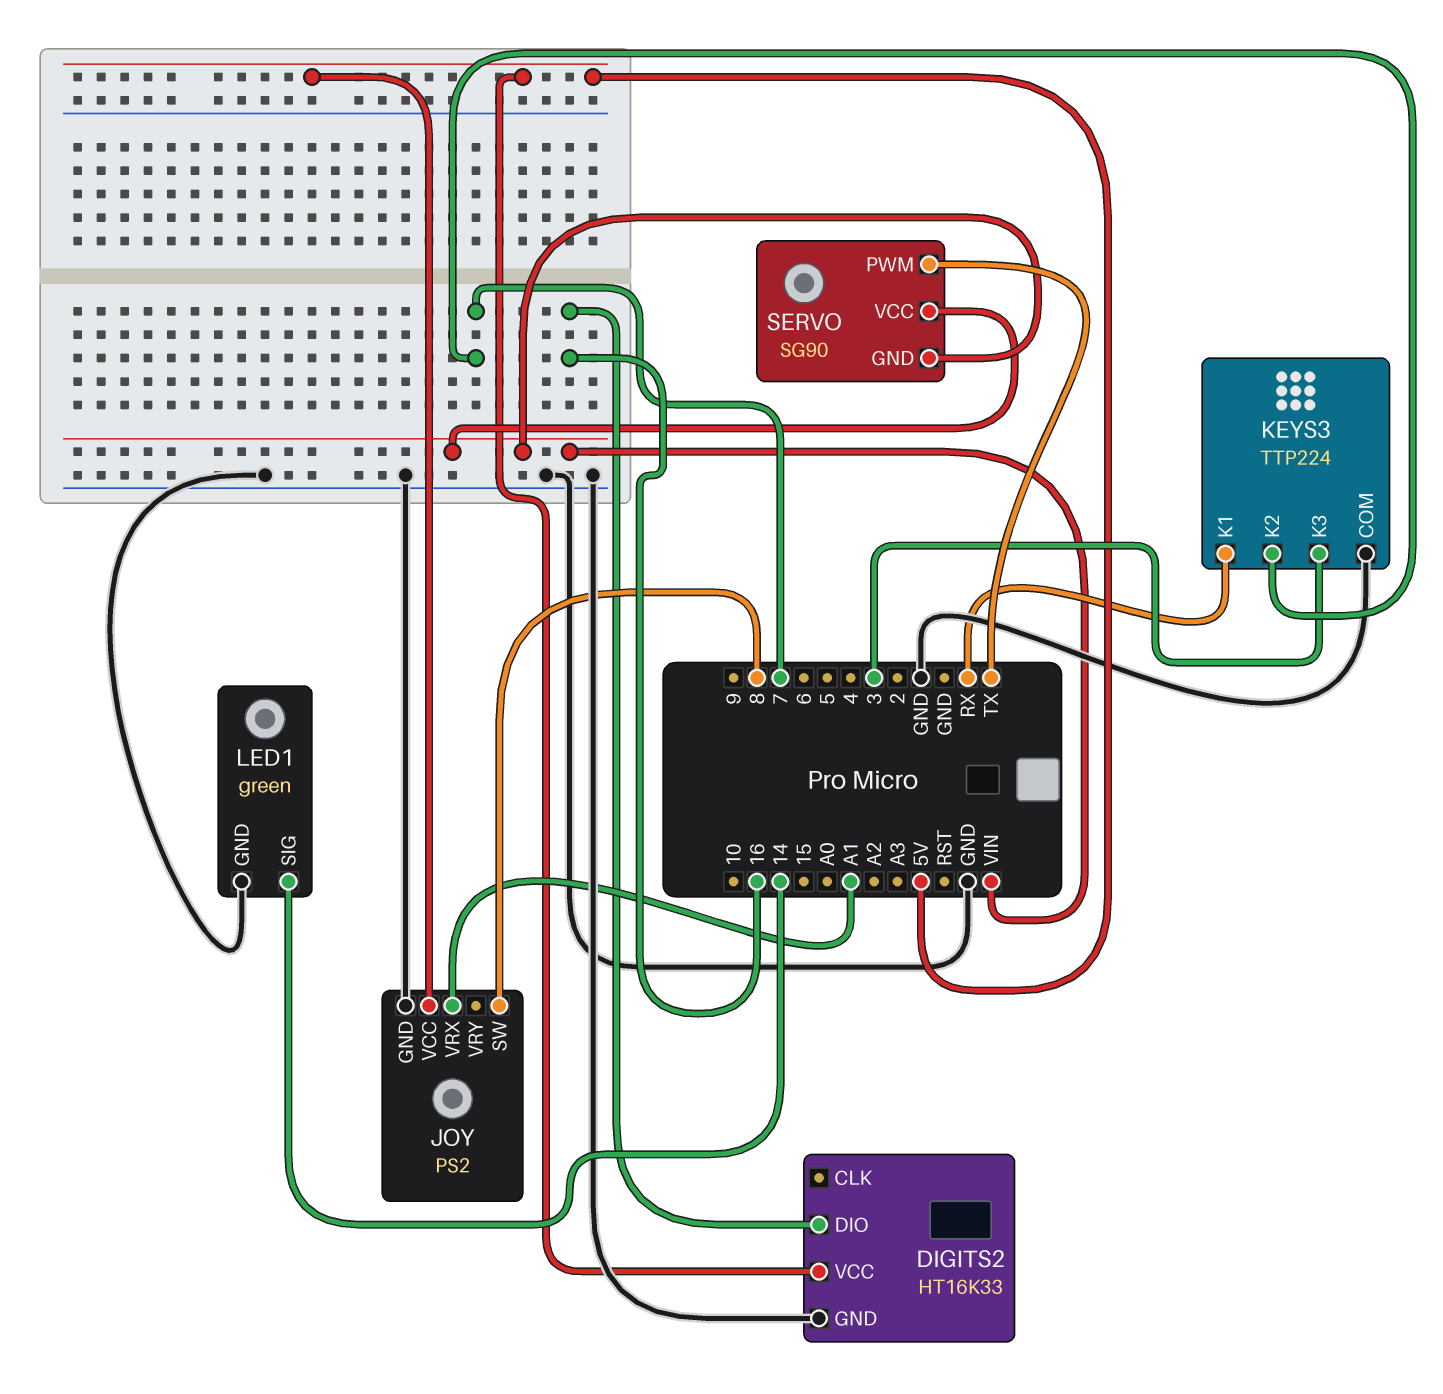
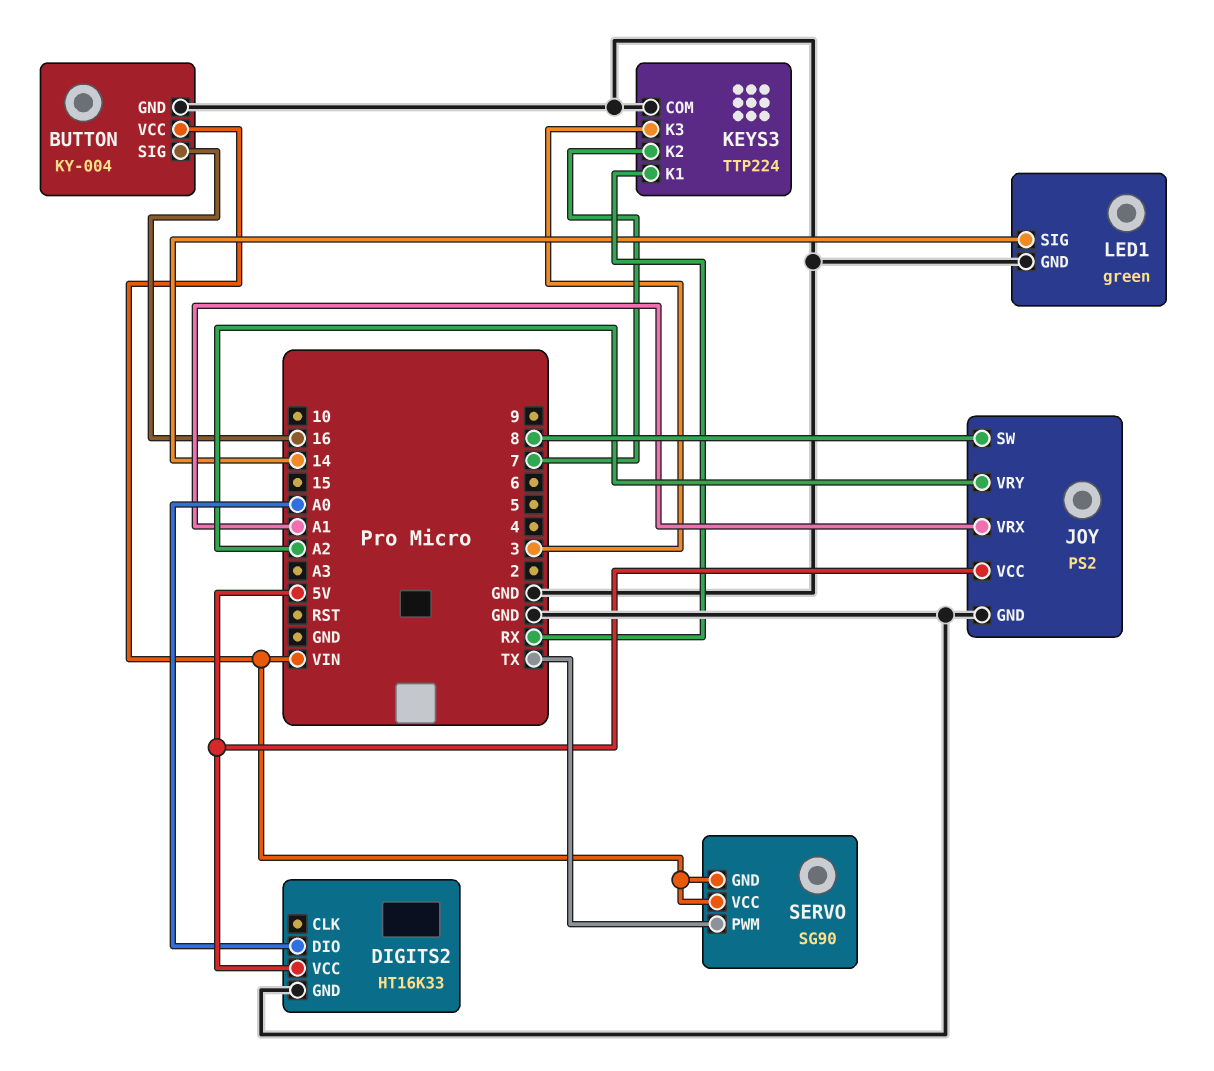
BUTTON: none -> KY-004
BUTTON pin GND: none -> GND
BUTTON pin SIG: none -> 16
BUTTON pin VCC: none -> VIN
DIGITS2 pin DIO: 16 -> A0
JOY pin VRY: none -> A2

